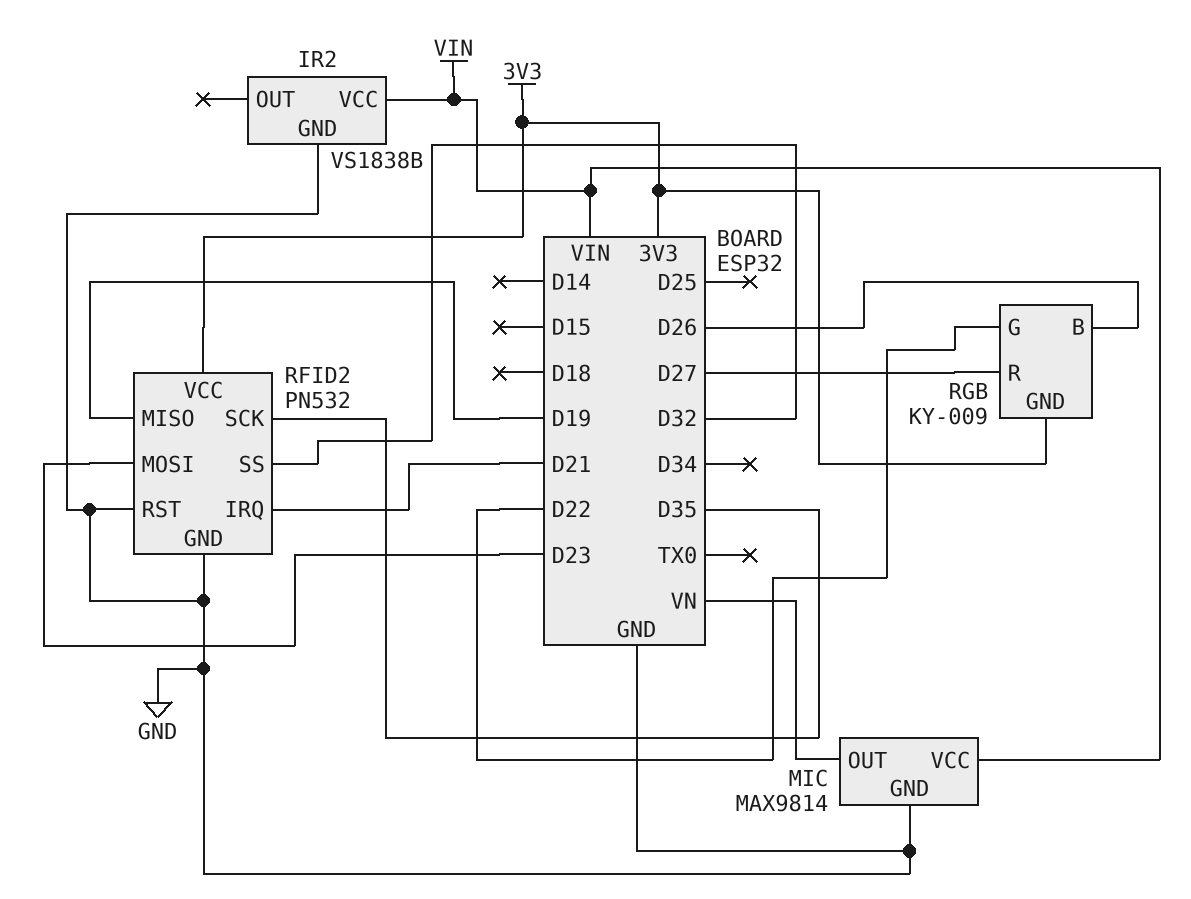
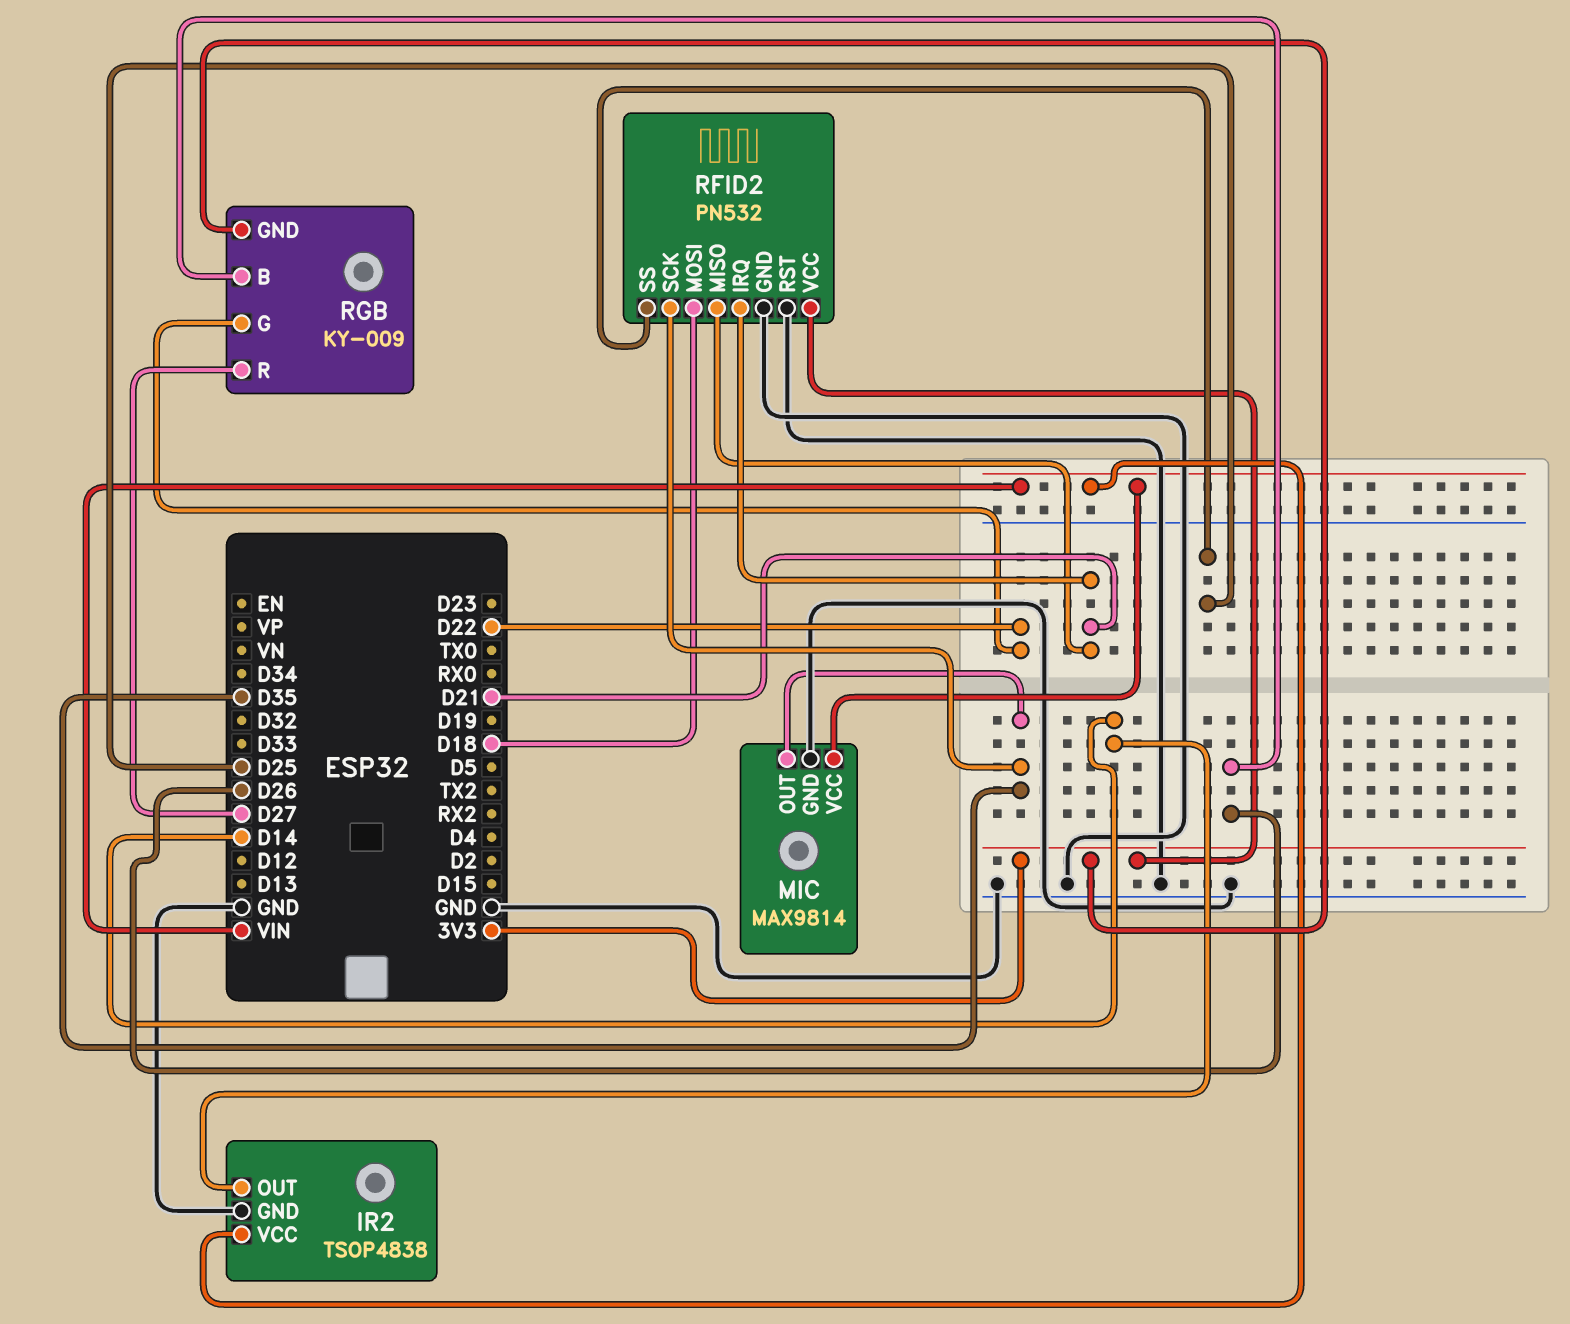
IR2: VS1838B -> TSOP4838
IR2 pin OUT: none -> D14
MIC pin OUT: VN -> D35
RFID2 pin MISO: D19 -> D21
RFID2 pin MOSI: D23 -> D18
RFID2 pin SS: D32 -> D25

